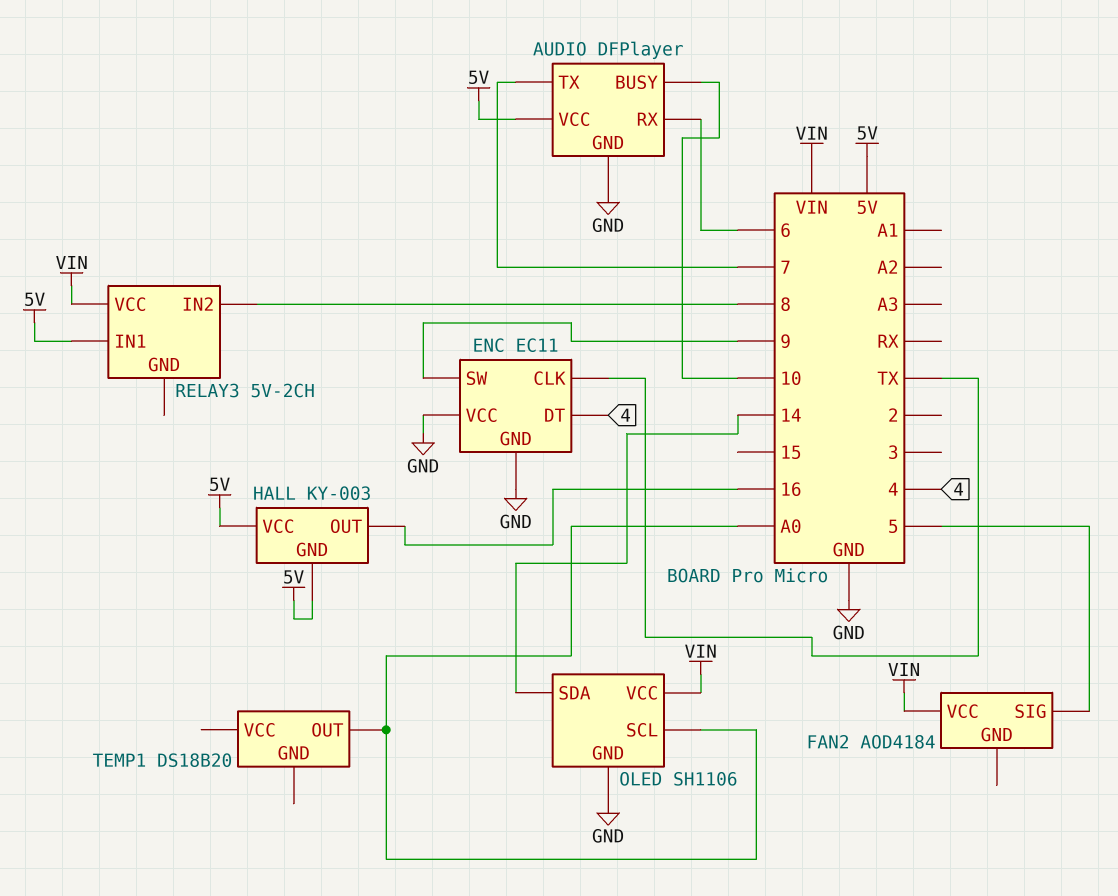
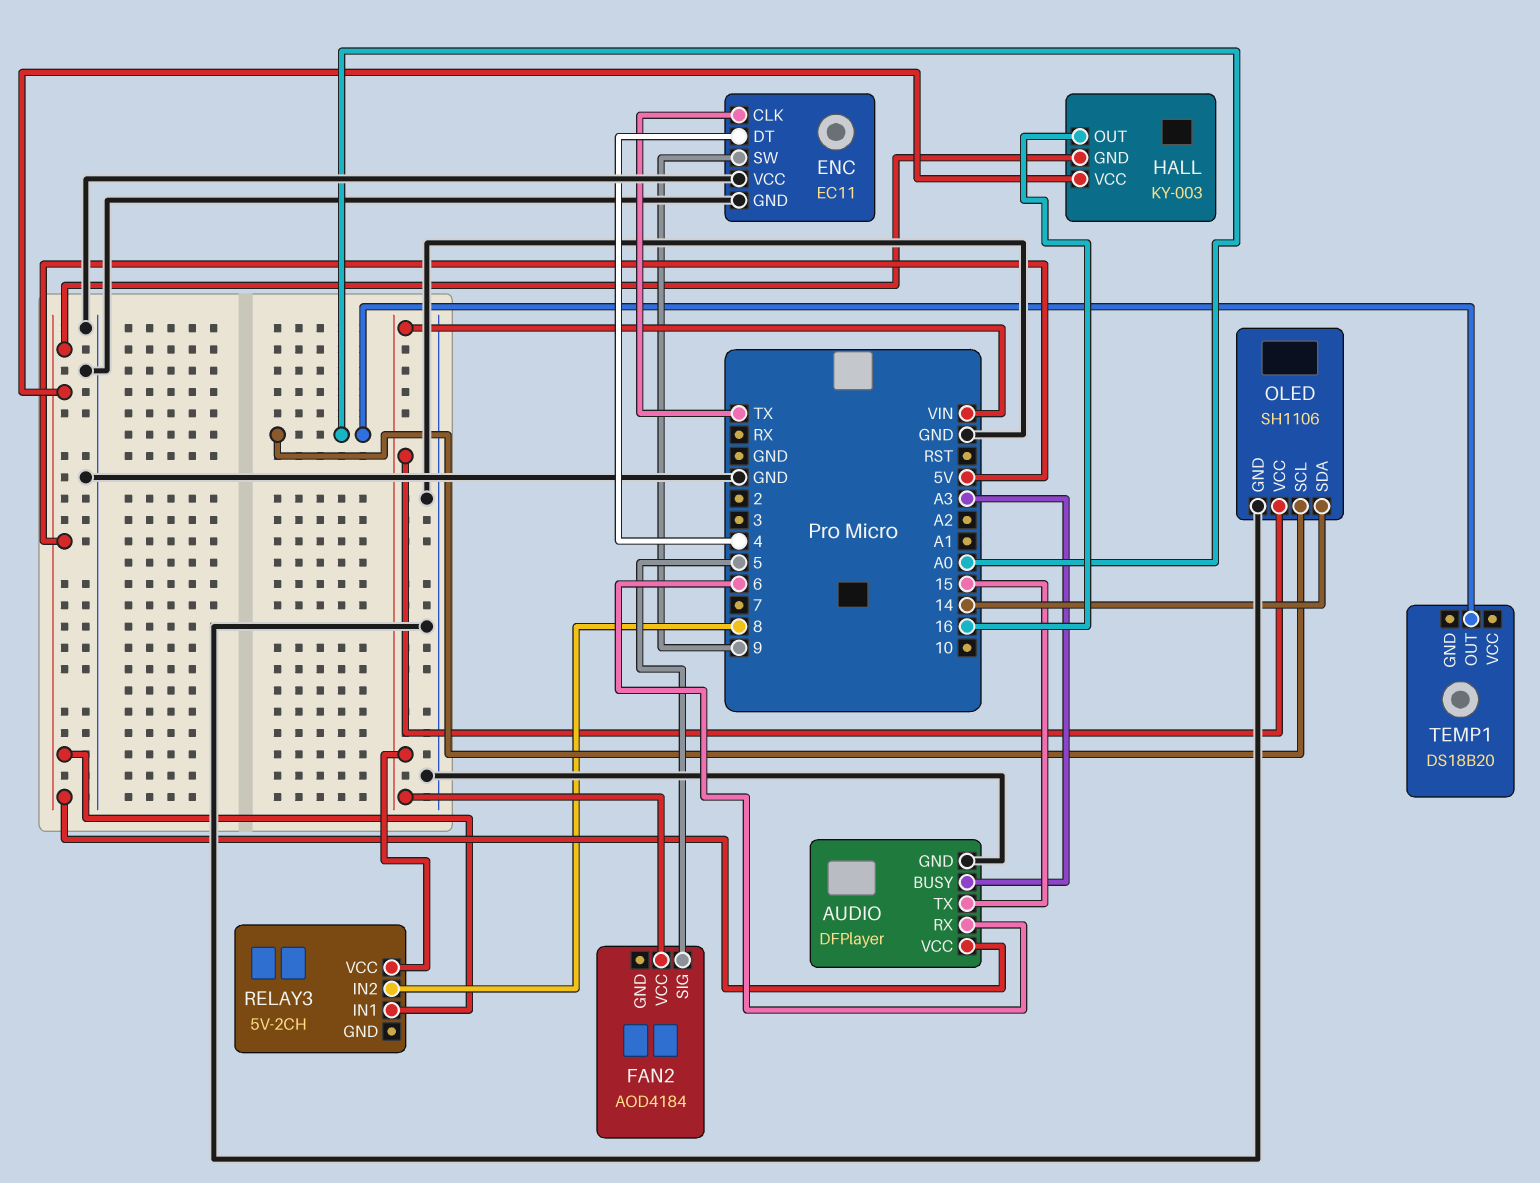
AUDIO pin BUSY: 10 -> A3
AUDIO pin TX: 7 -> 15

